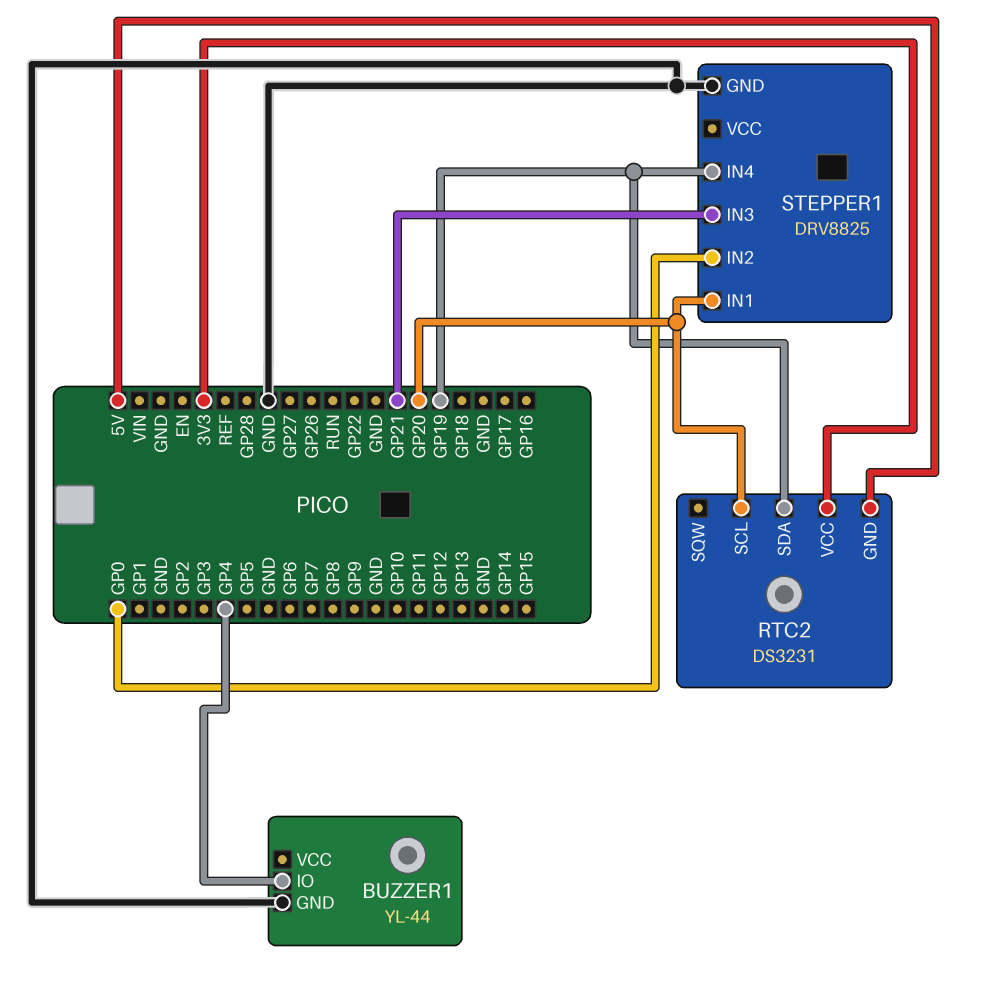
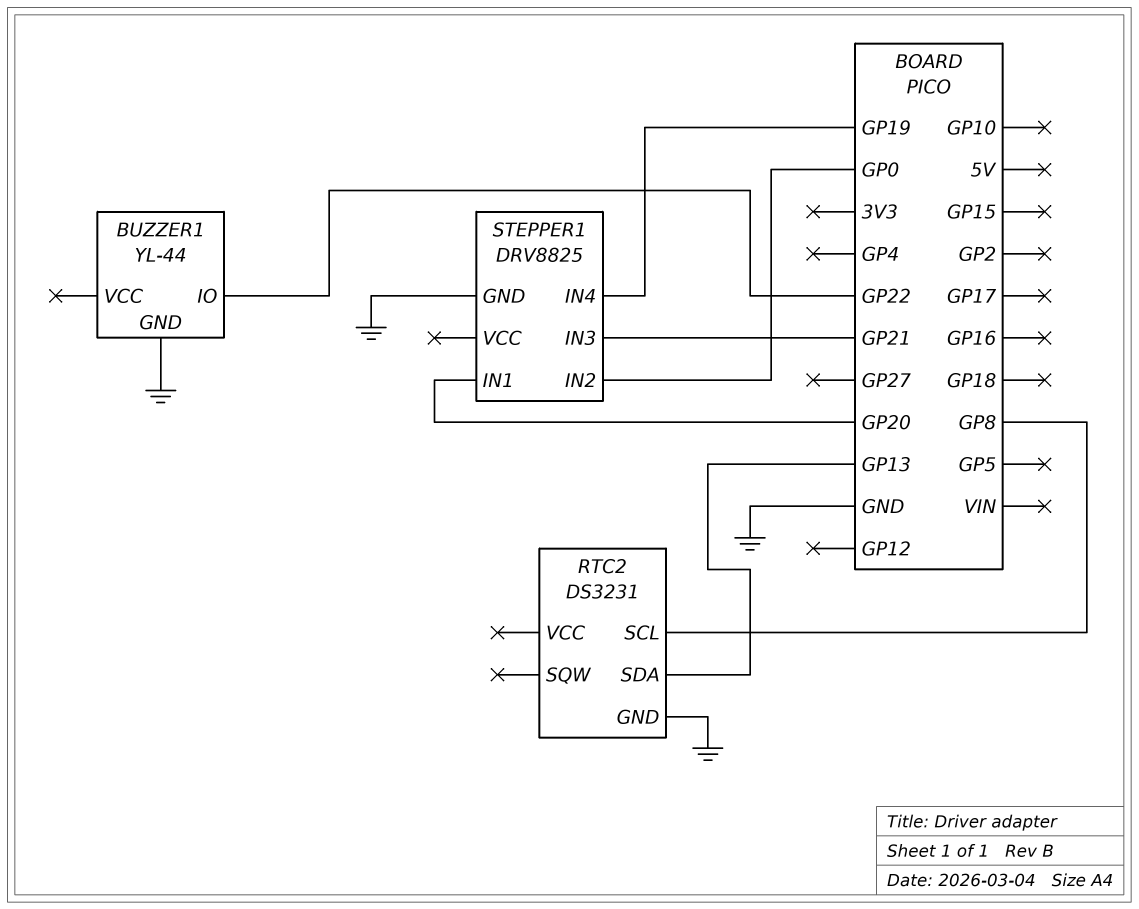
BUZZER1 pin IO: GP4 -> GP22
RTC2 pin GND: 5V -> GND
RTC2 pin SCL: GP20 -> GP8
RTC2 pin SDA: GP19 -> GP13
RTC2 pin VCC: 3V3 -> none

